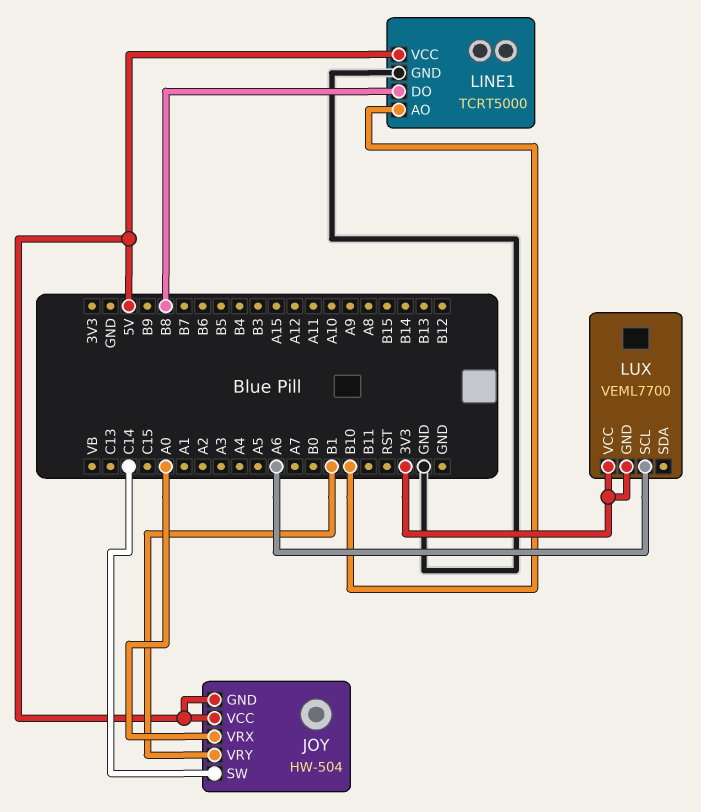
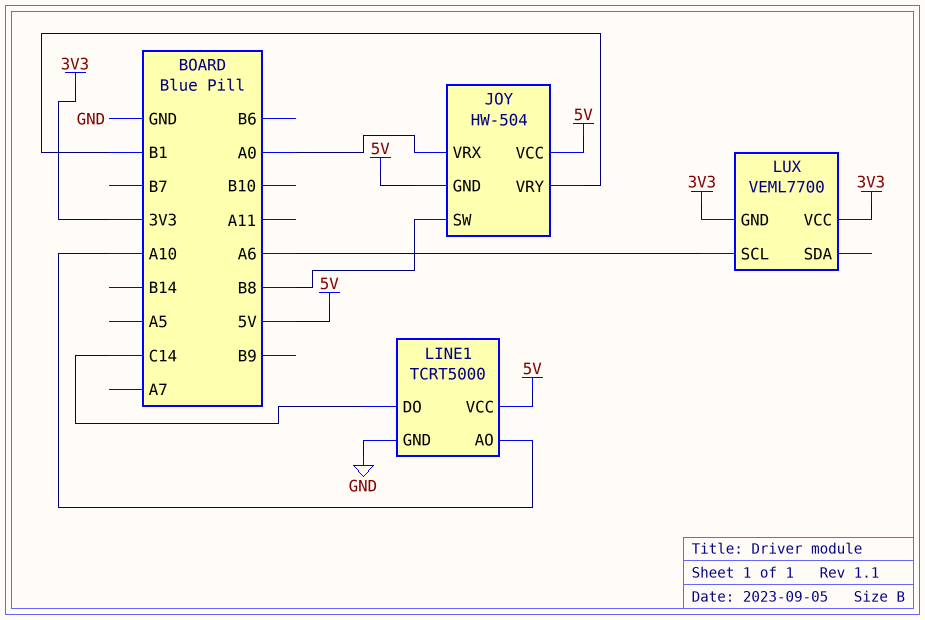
JOY pin SW: C14 -> B8
LINE1 pin AO: B10 -> A10
LINE1 pin DO: B8 -> C14

